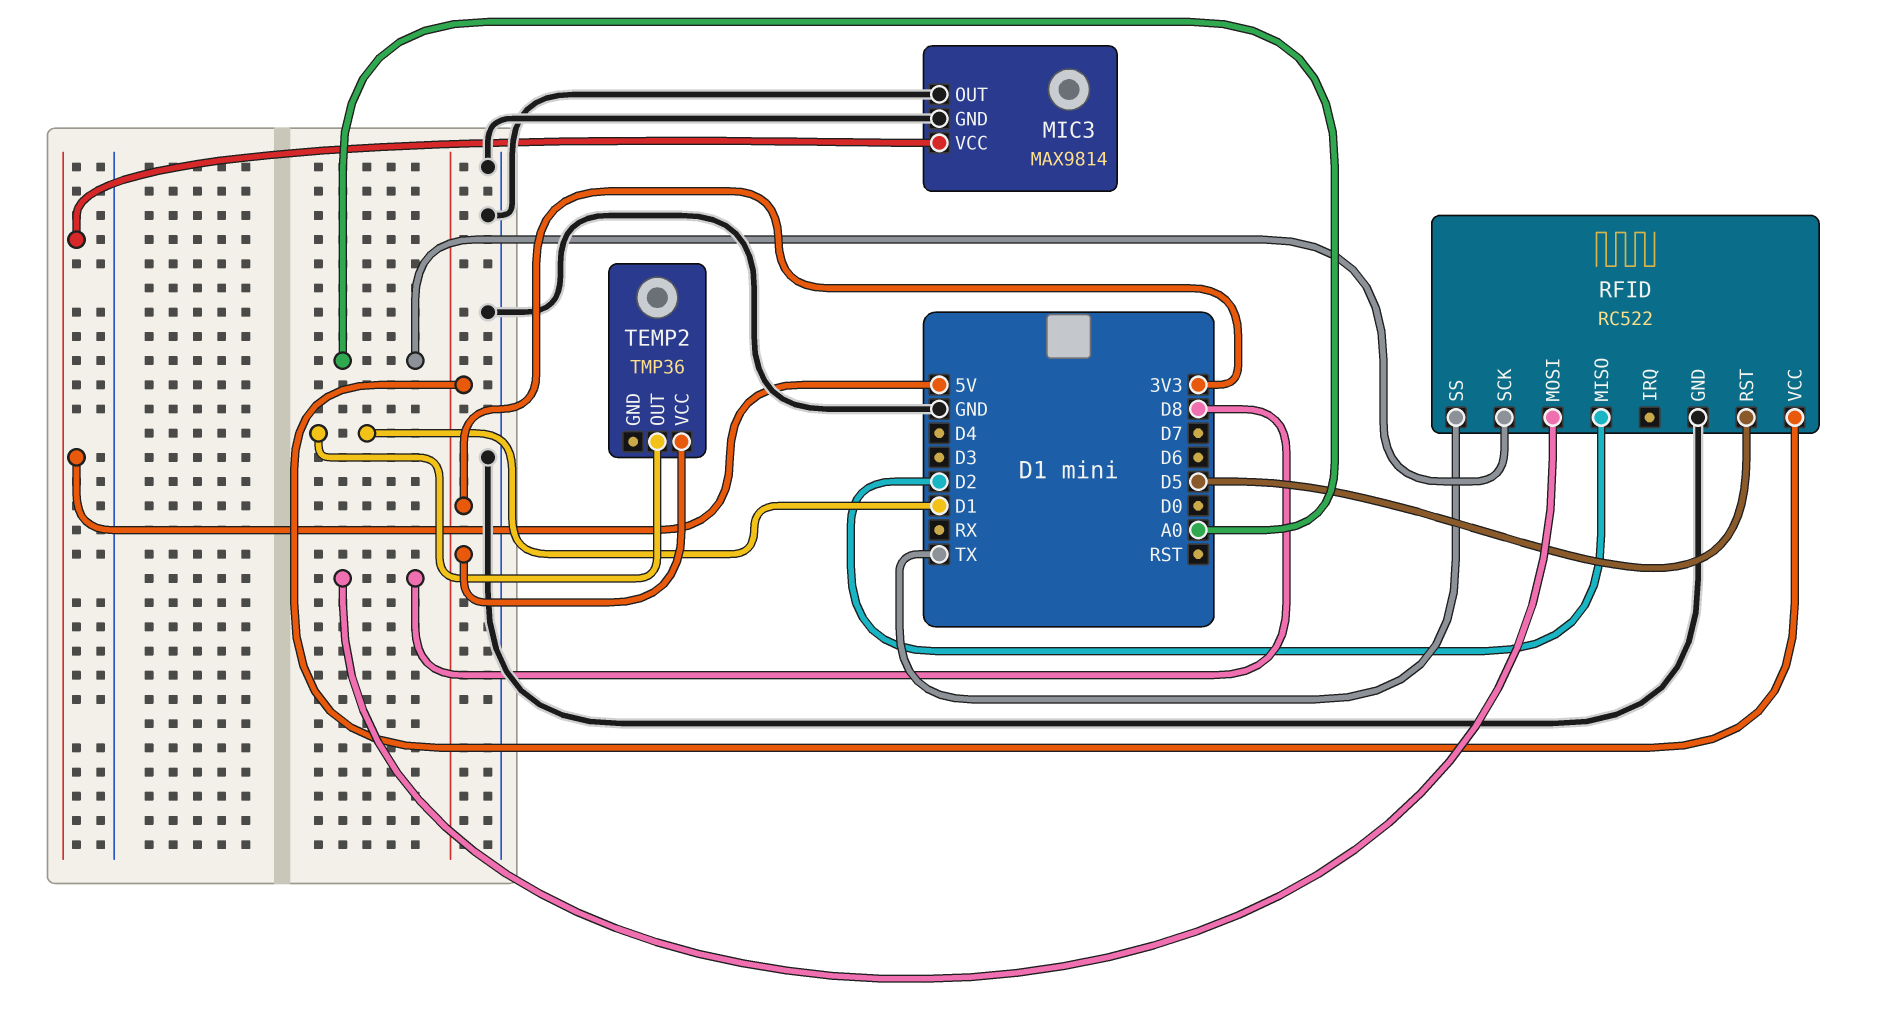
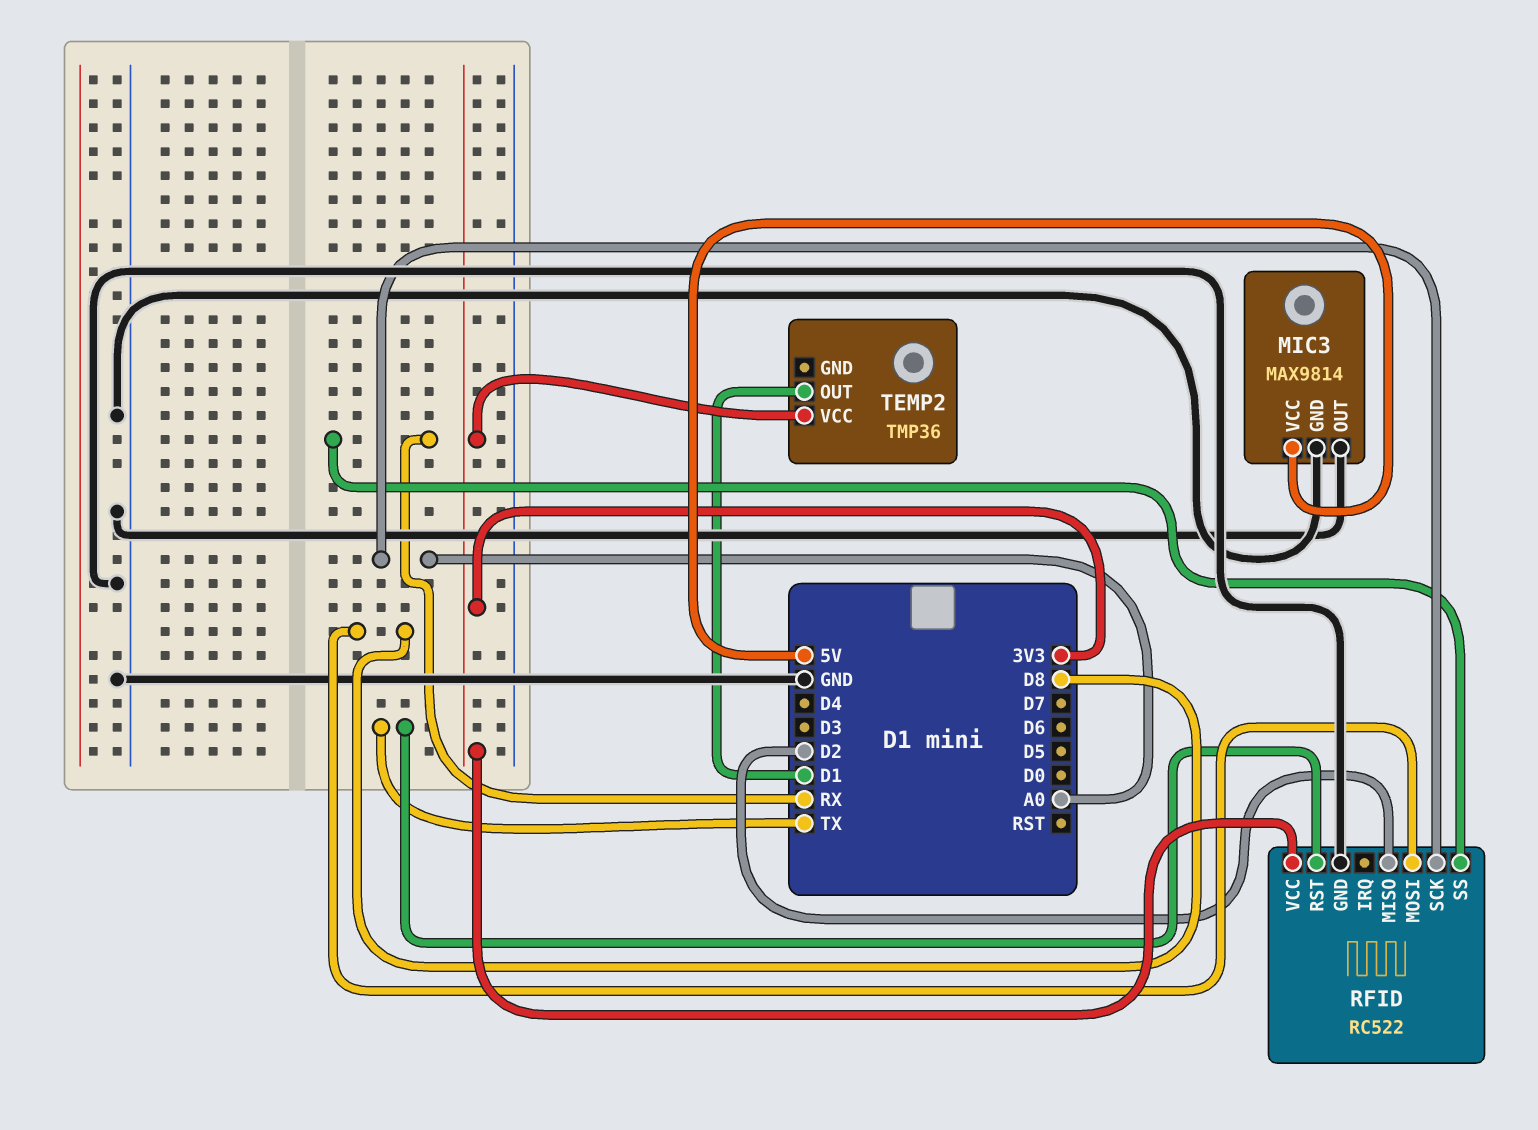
RFID pin RST: D5 -> TX
RFID pin SS: TX -> RX

